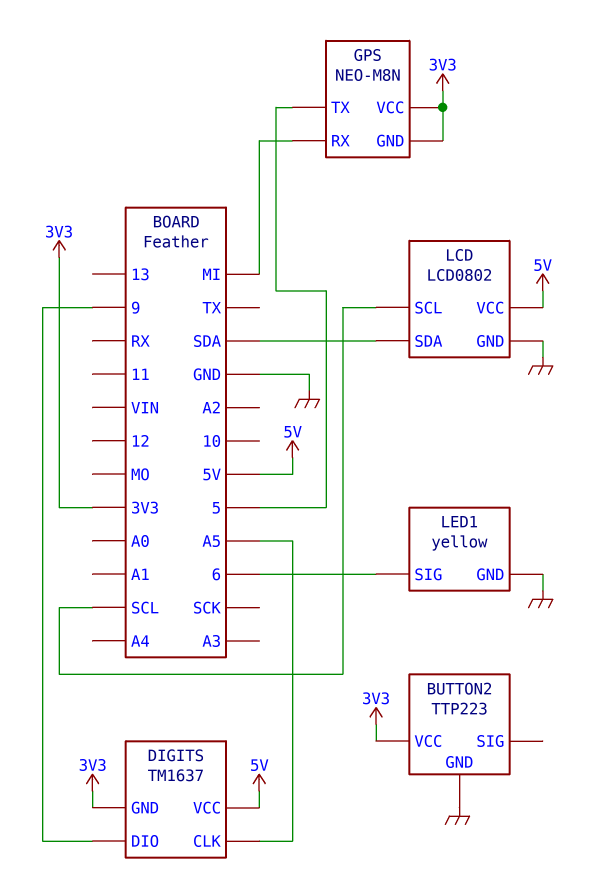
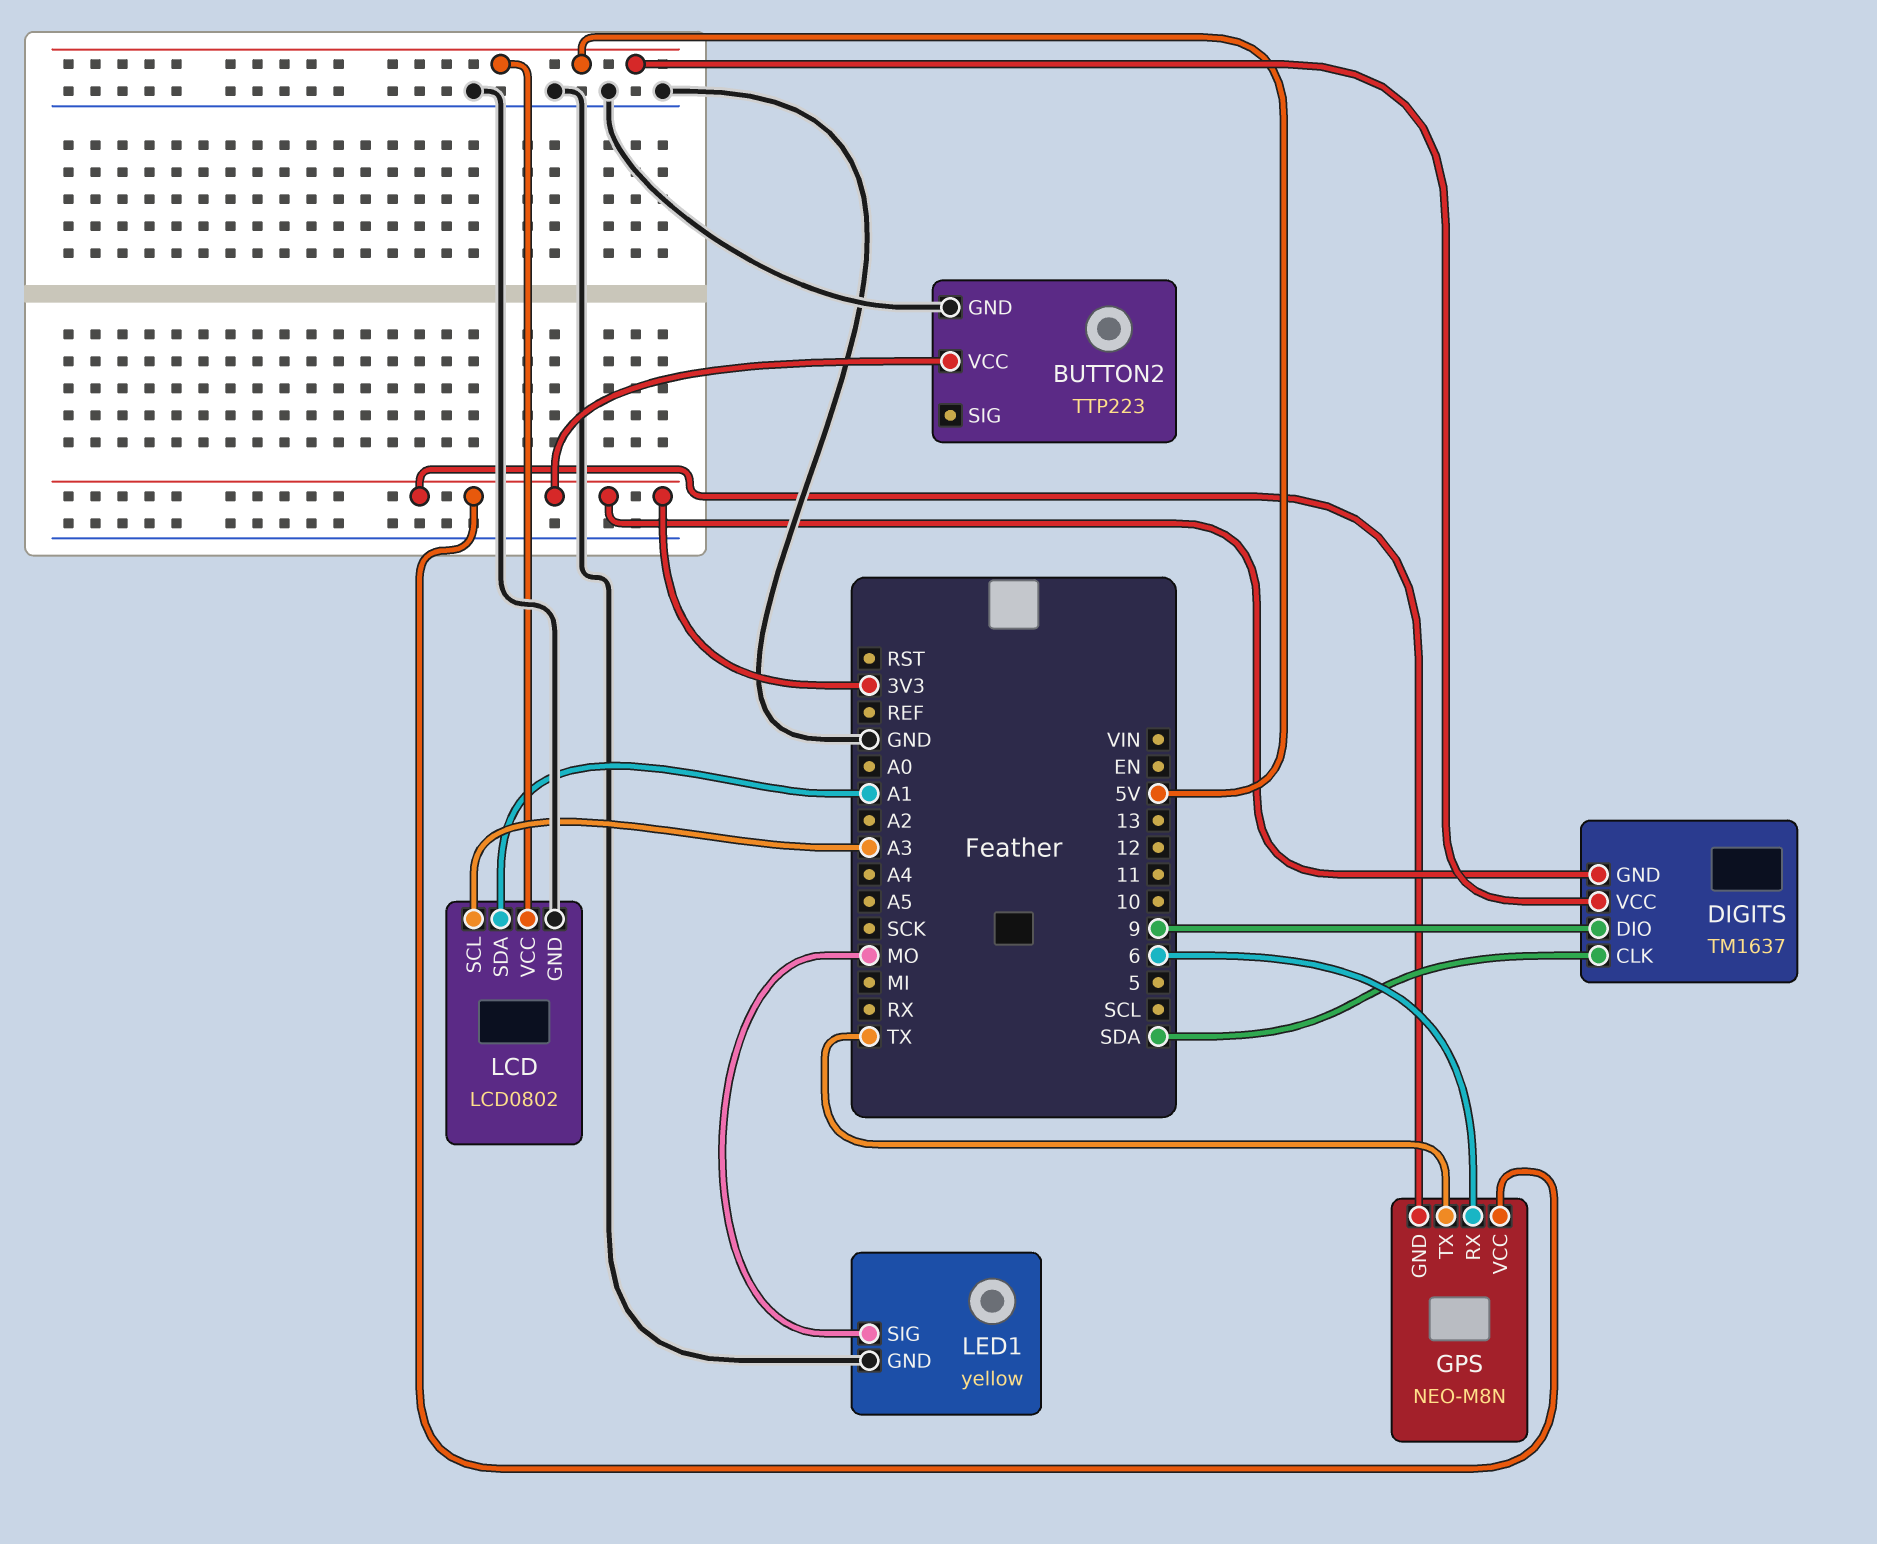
DIGITS pin CLK: A5 -> SDA
GPS pin RX: MI -> 6
GPS pin TX: 5 -> TX
LCD pin SCL: SCL -> A3
LCD pin SDA: SDA -> A1
LED1 pin SIG: 6 -> MO

